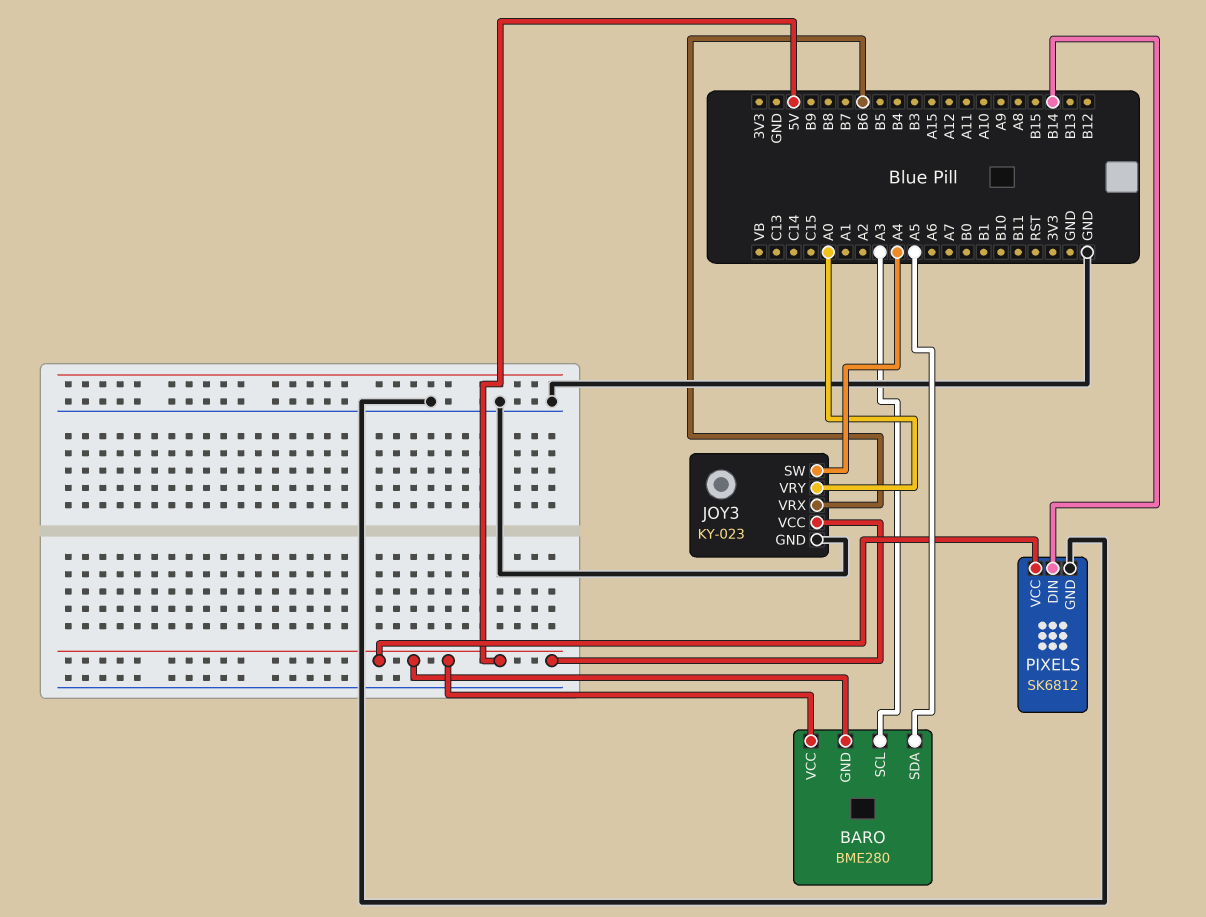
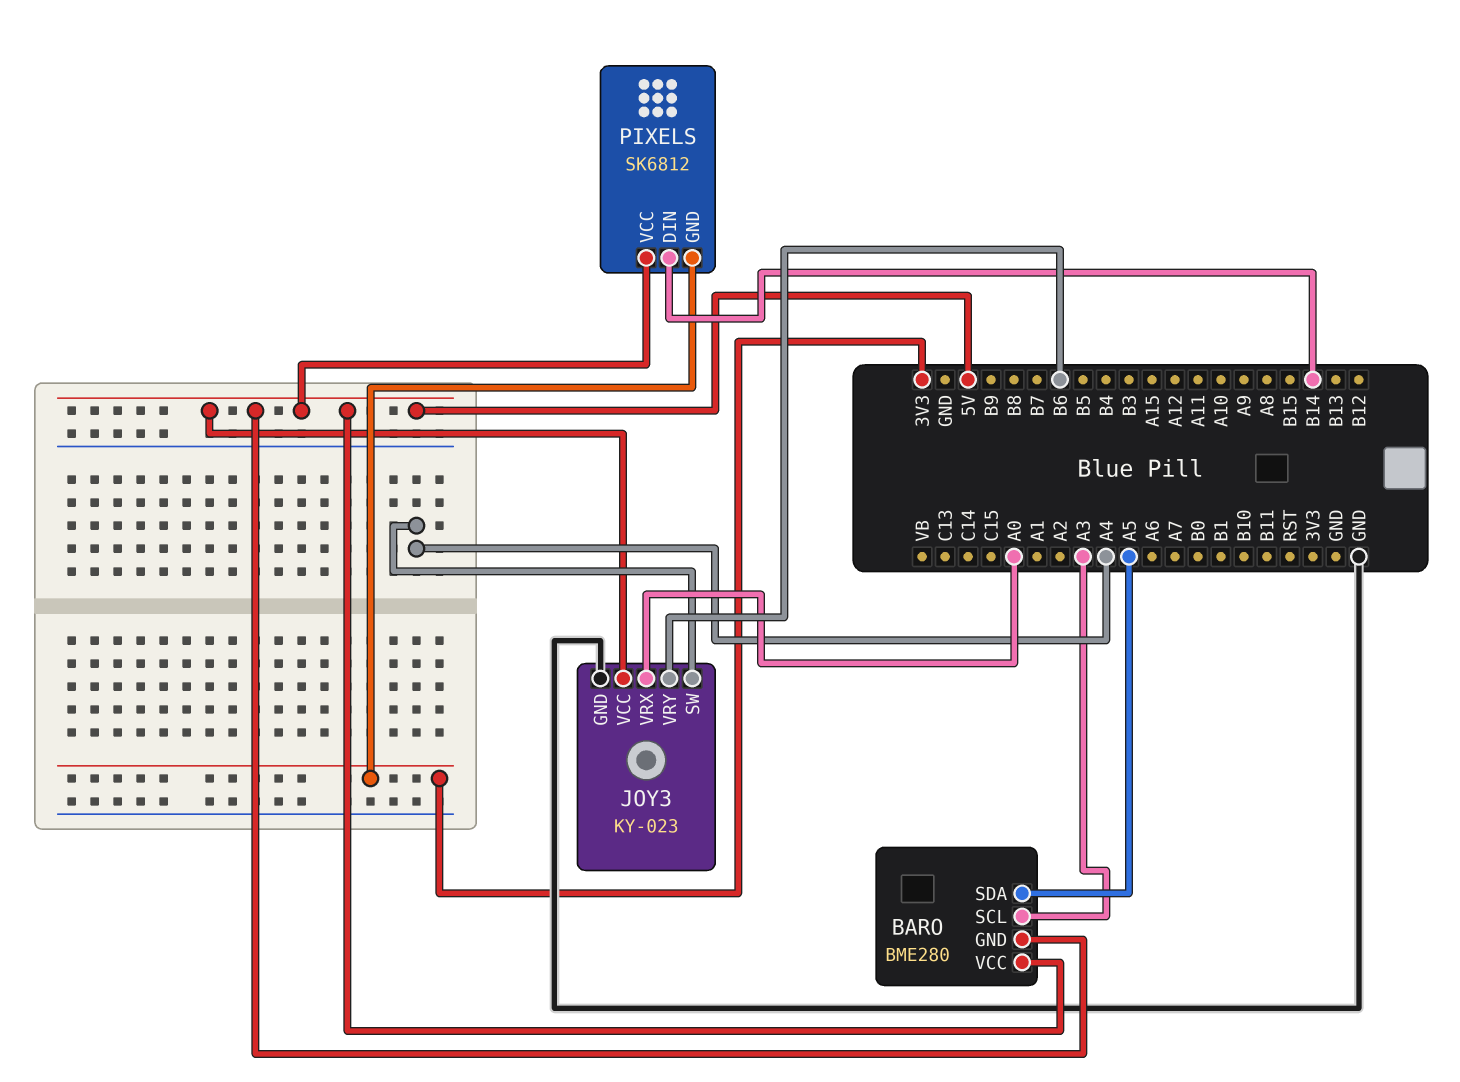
JOY3 pin VRX: B6 -> A0
JOY3 pin VRY: A0 -> B6
PIXELS pin GND: GND -> 3V3

